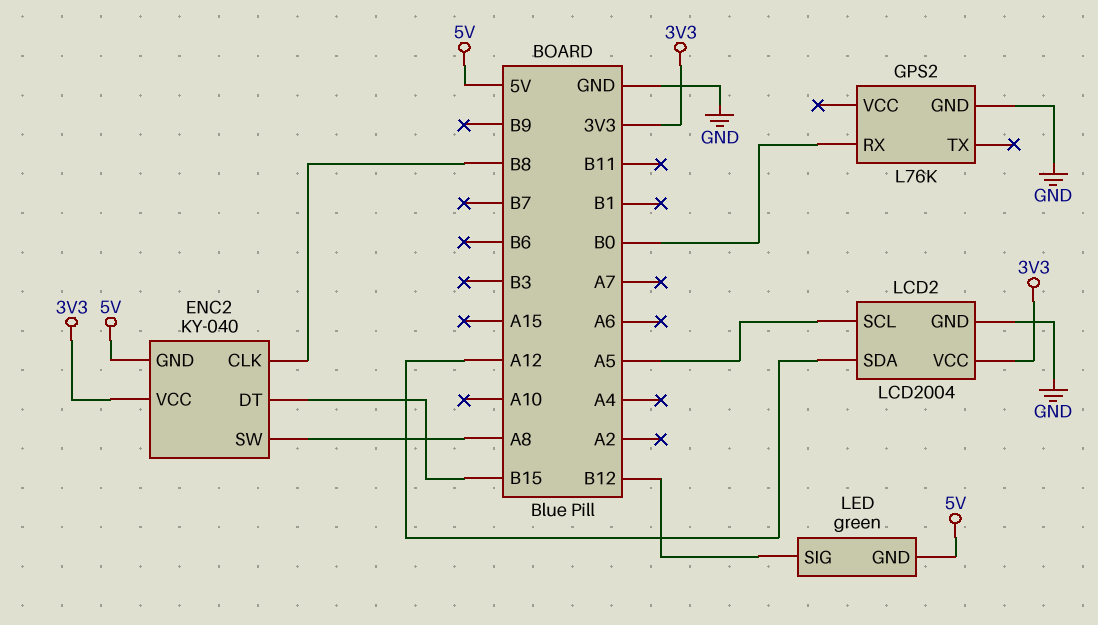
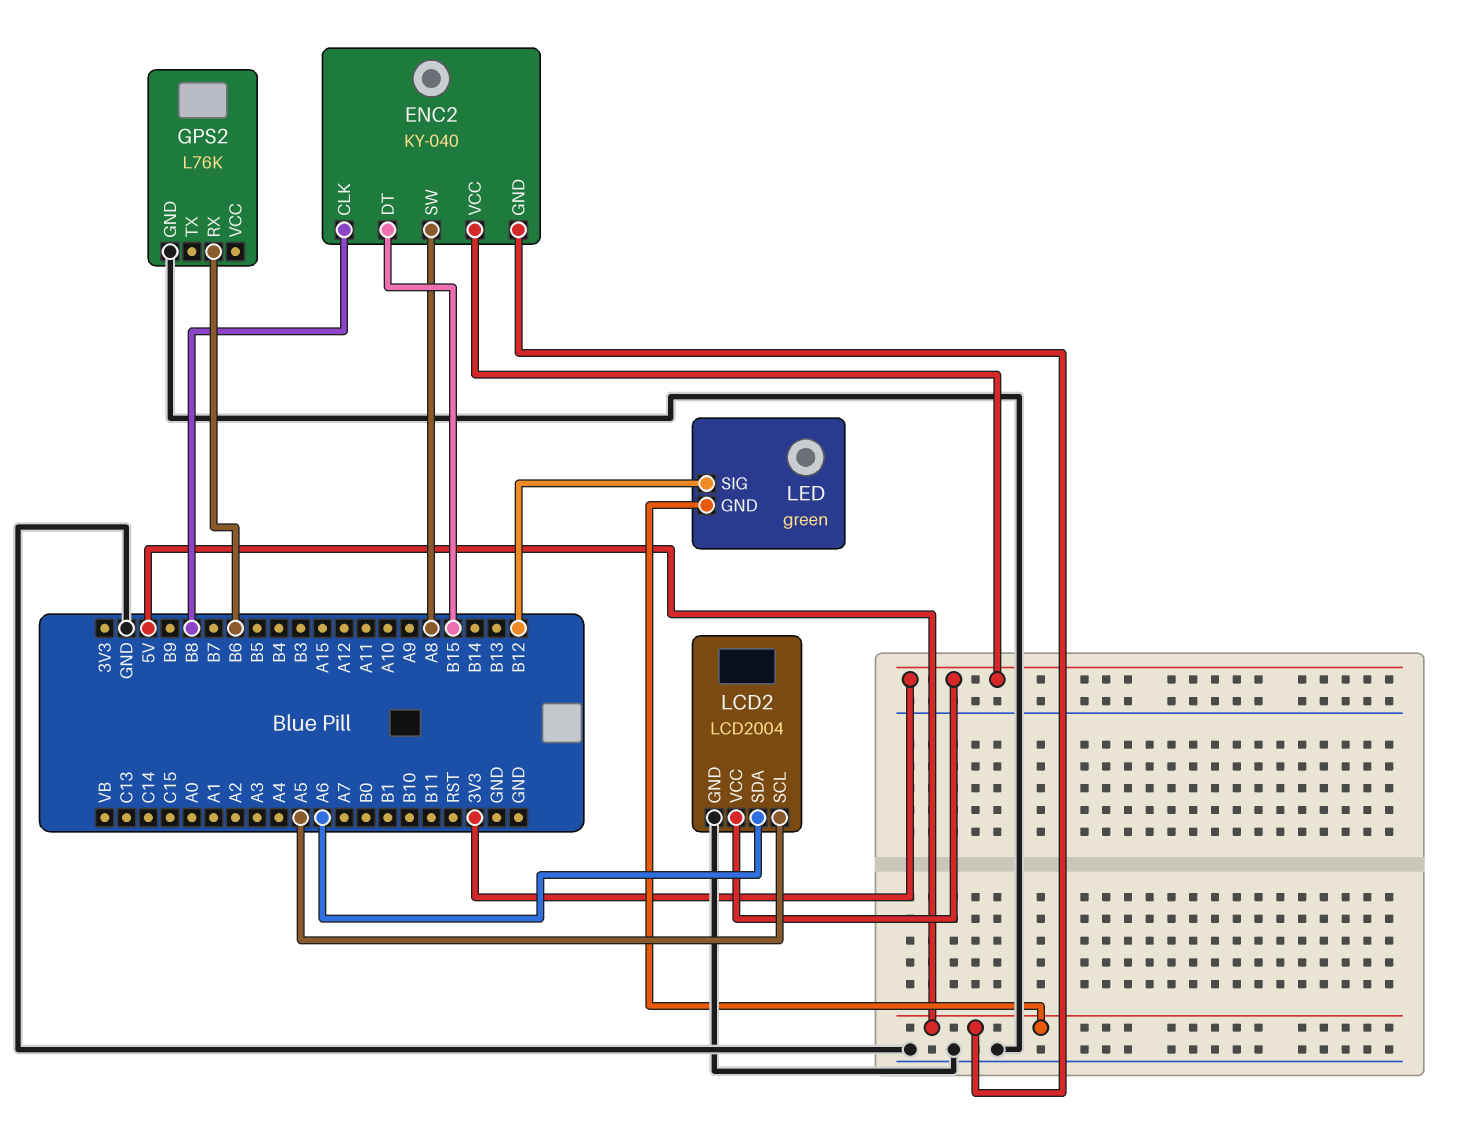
GPS2 pin RX: B0 -> B6
LCD2 pin SDA: A12 -> A6

